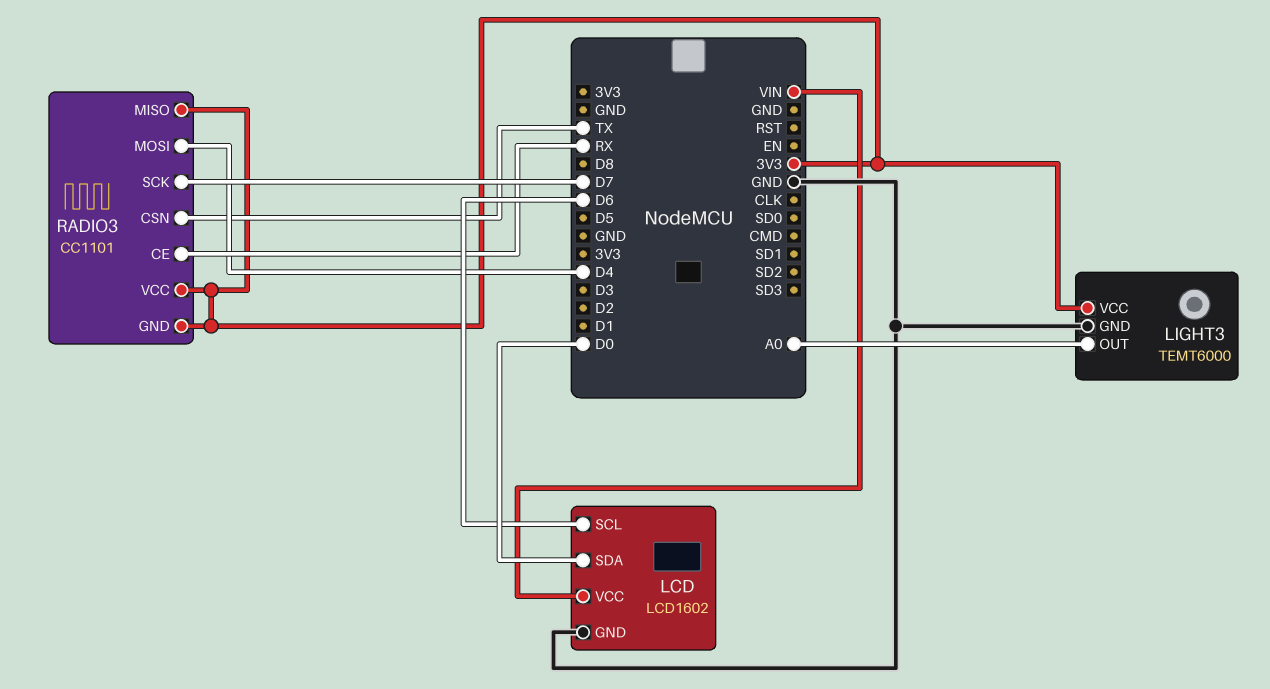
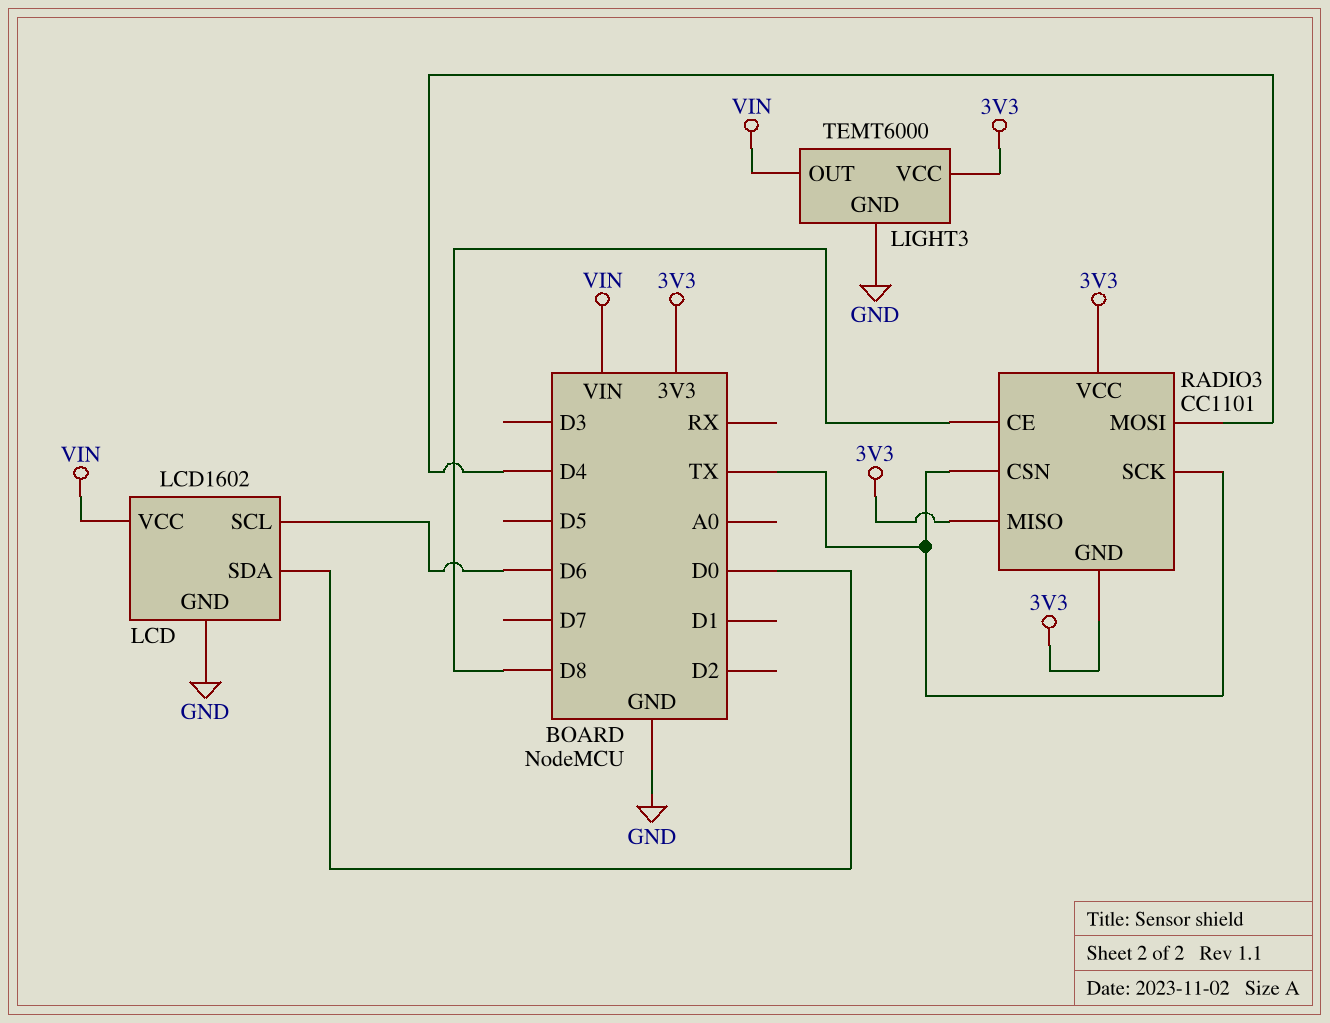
LIGHT3 pin OUT: A0 -> VIN
RADIO3 pin CE: RX -> D8
RADIO3 pin SCK: D7 -> TX

